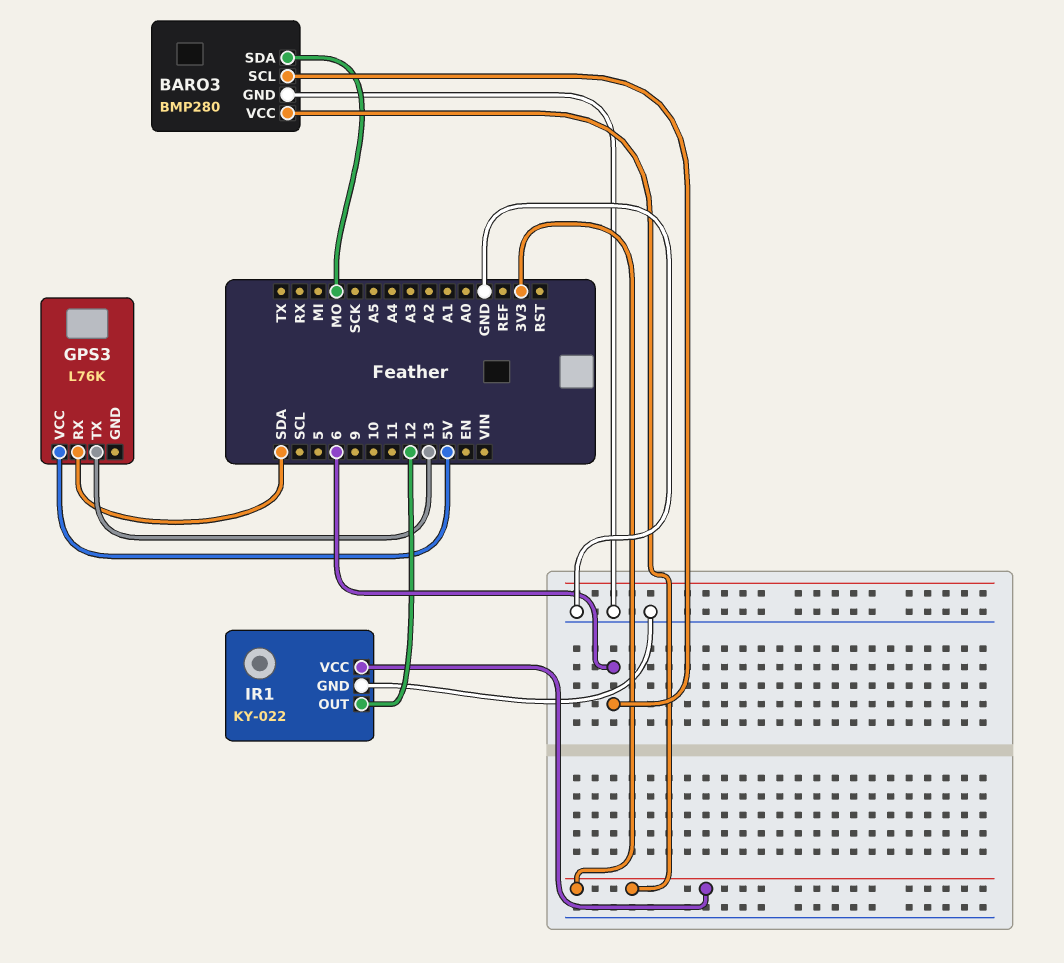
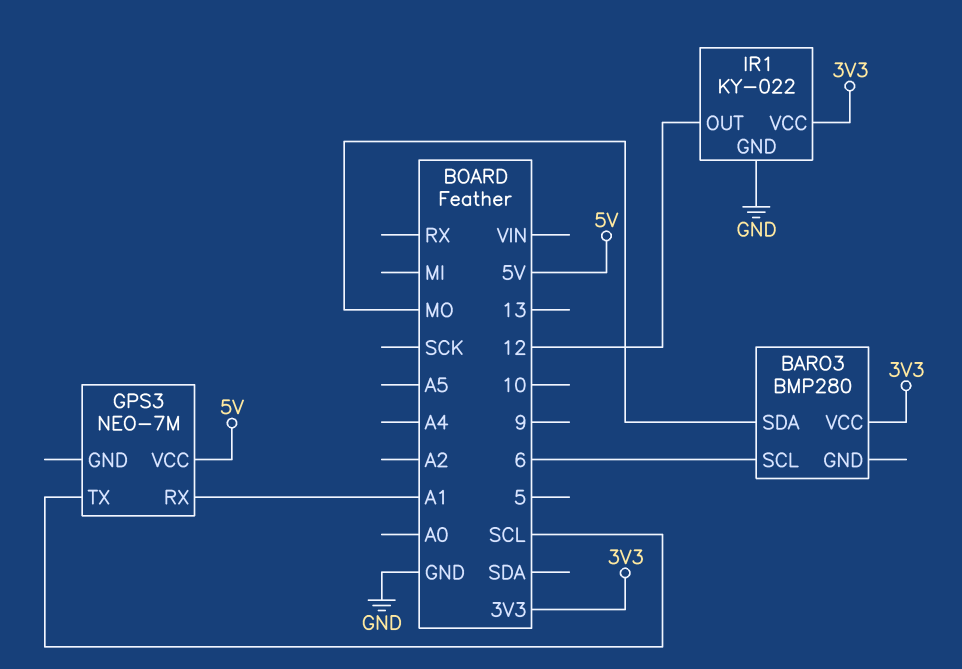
BARO3 pin GND: GND -> none
GPS3: L76K -> NEO-7M
GPS3 pin RX: SDA -> A1
GPS3 pin TX: 13 -> SCL

